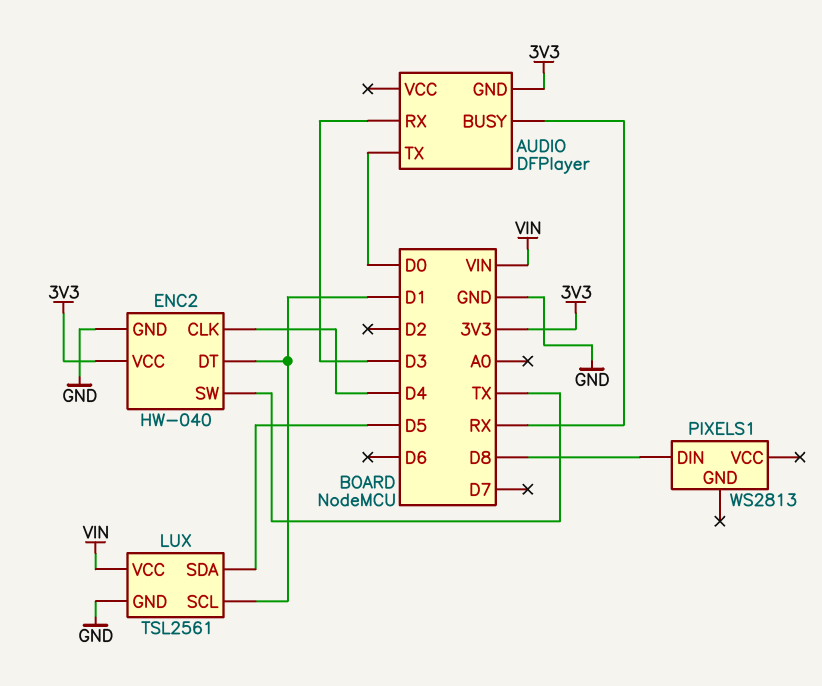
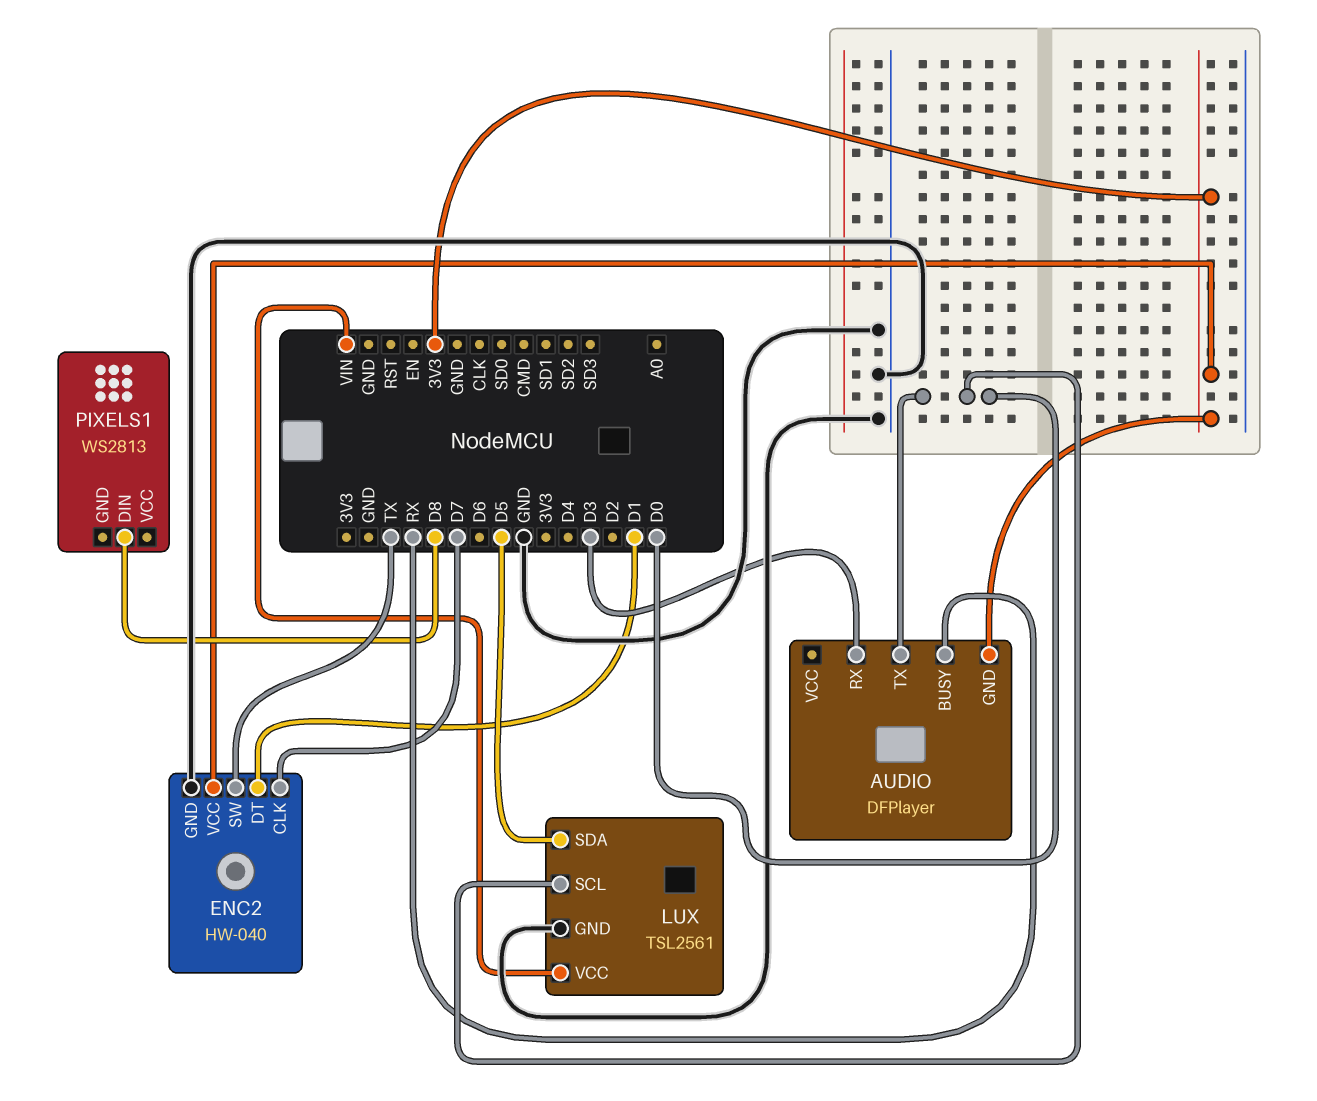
ENC2 pin CLK: D4 -> D7
LUX pin SCL: D1 -> D0

